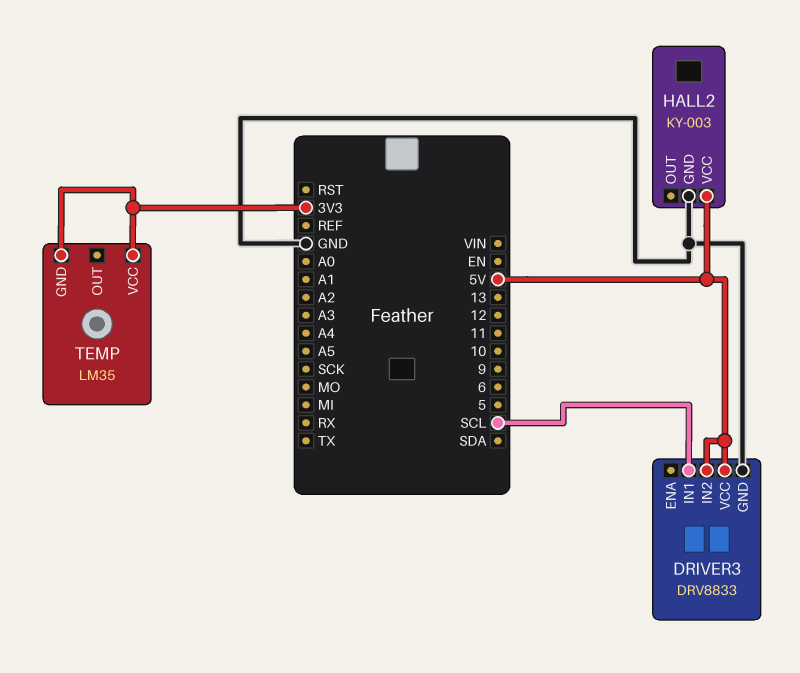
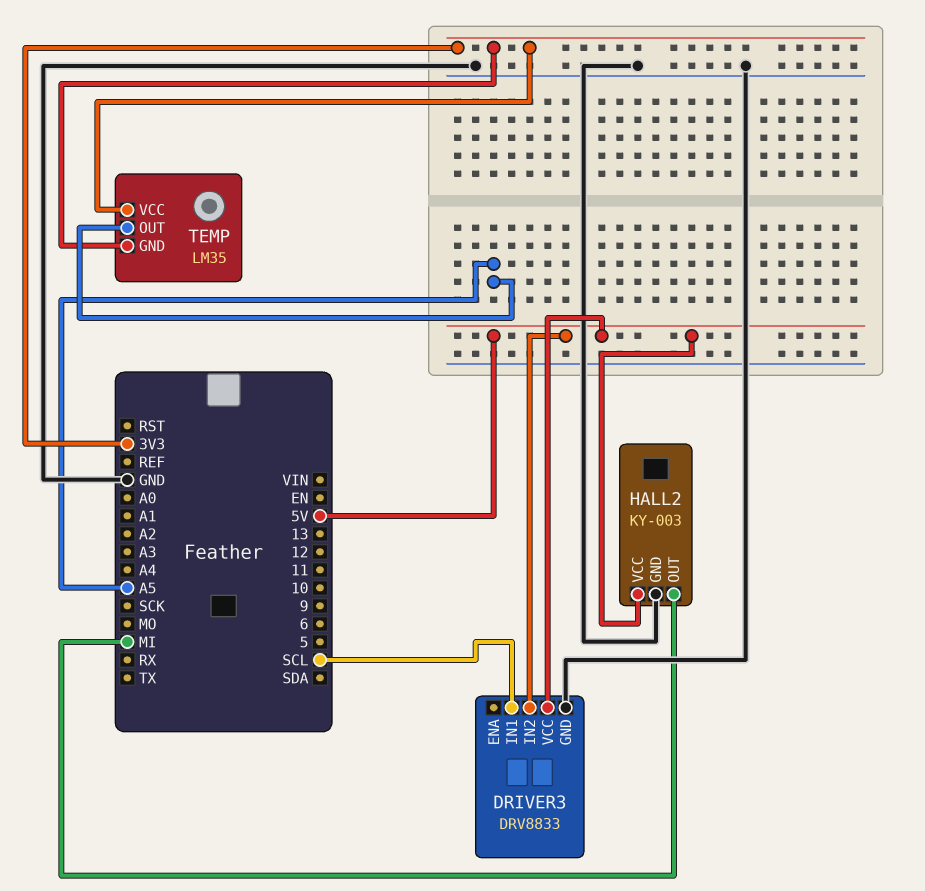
HALL2 pin OUT: none -> MI
TEMP pin OUT: none -> A5

